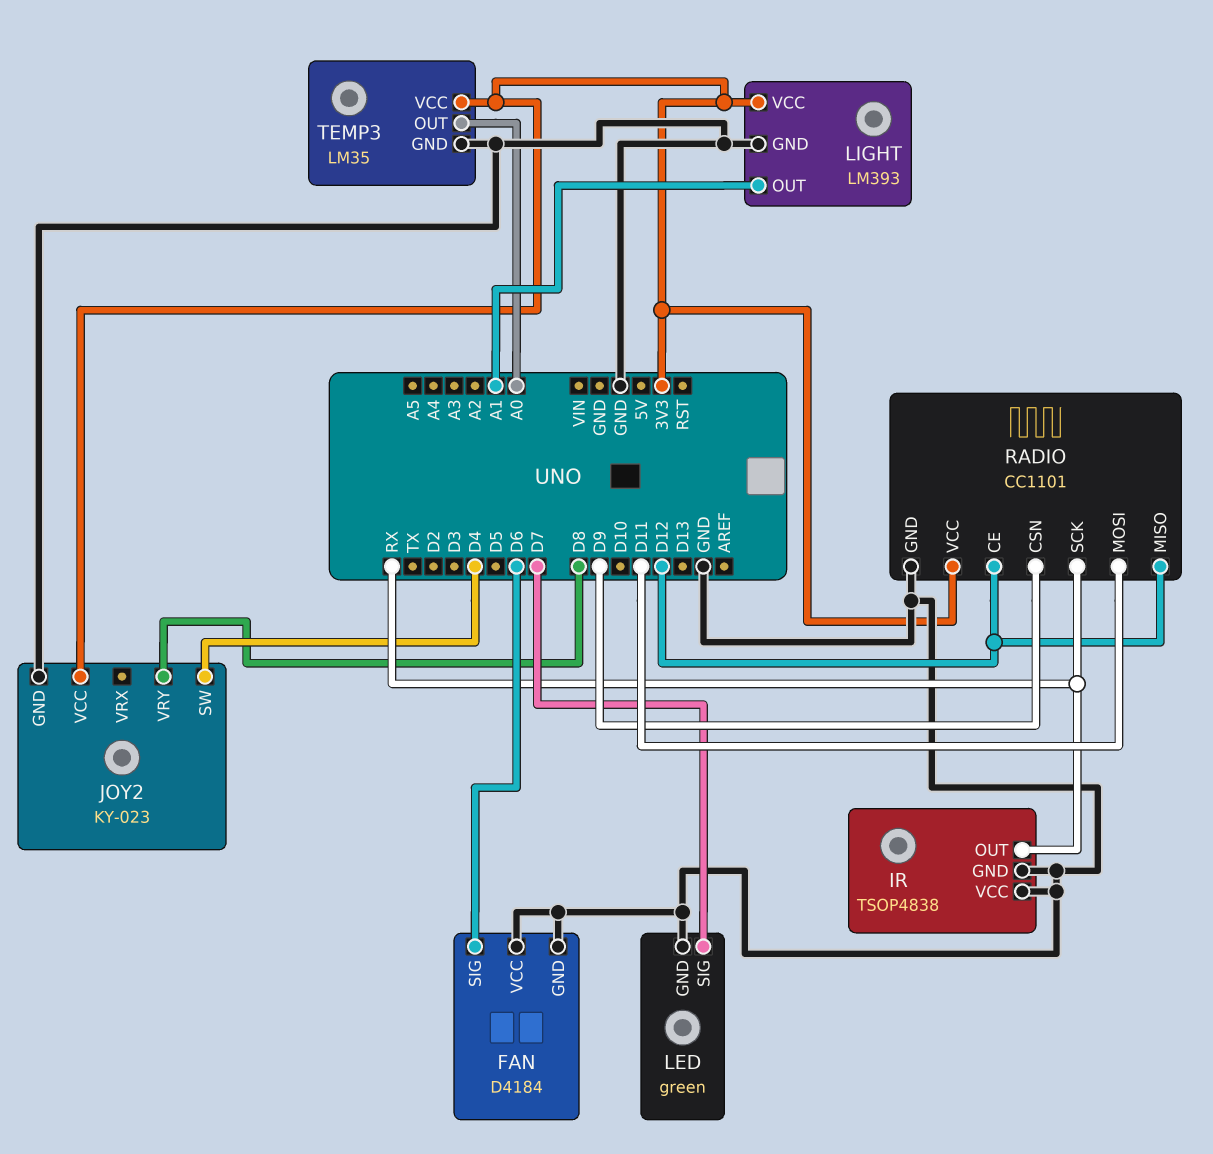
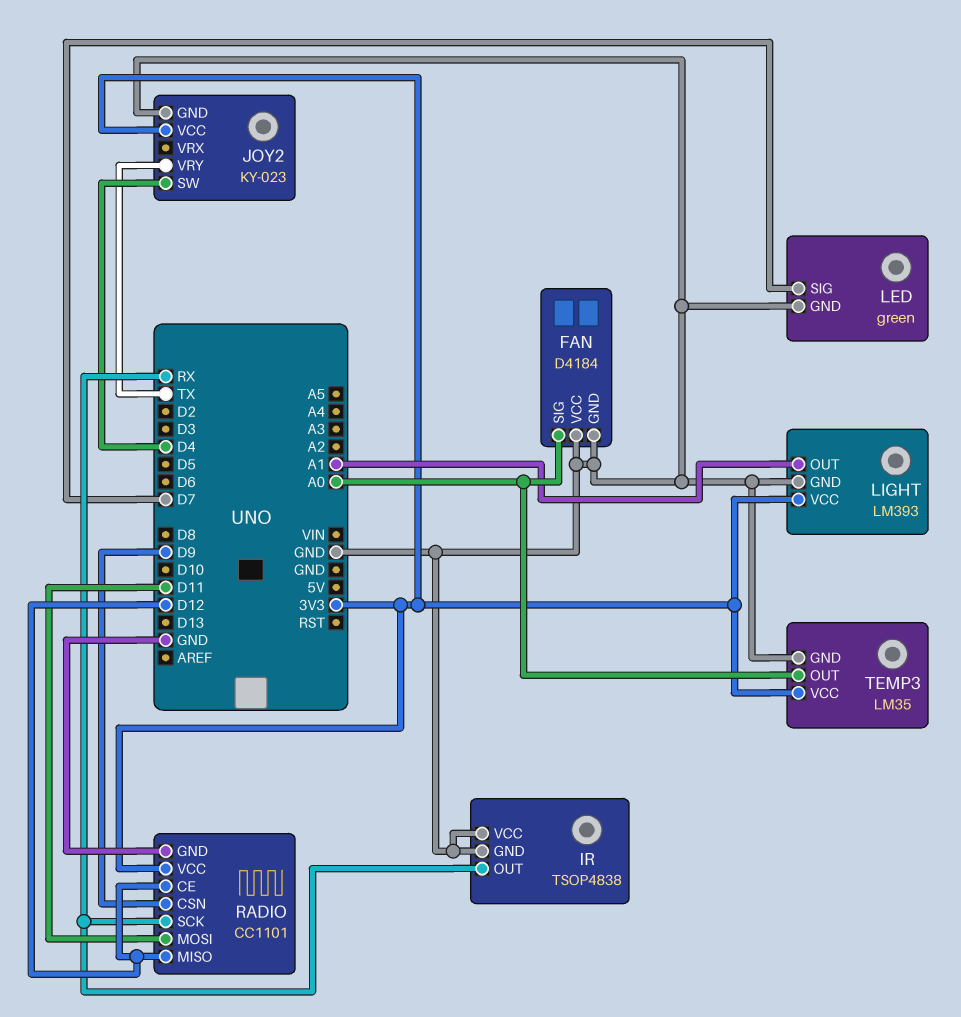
FAN pin SIG: D6 -> A0
JOY2 pin VRY: D8 -> TX

